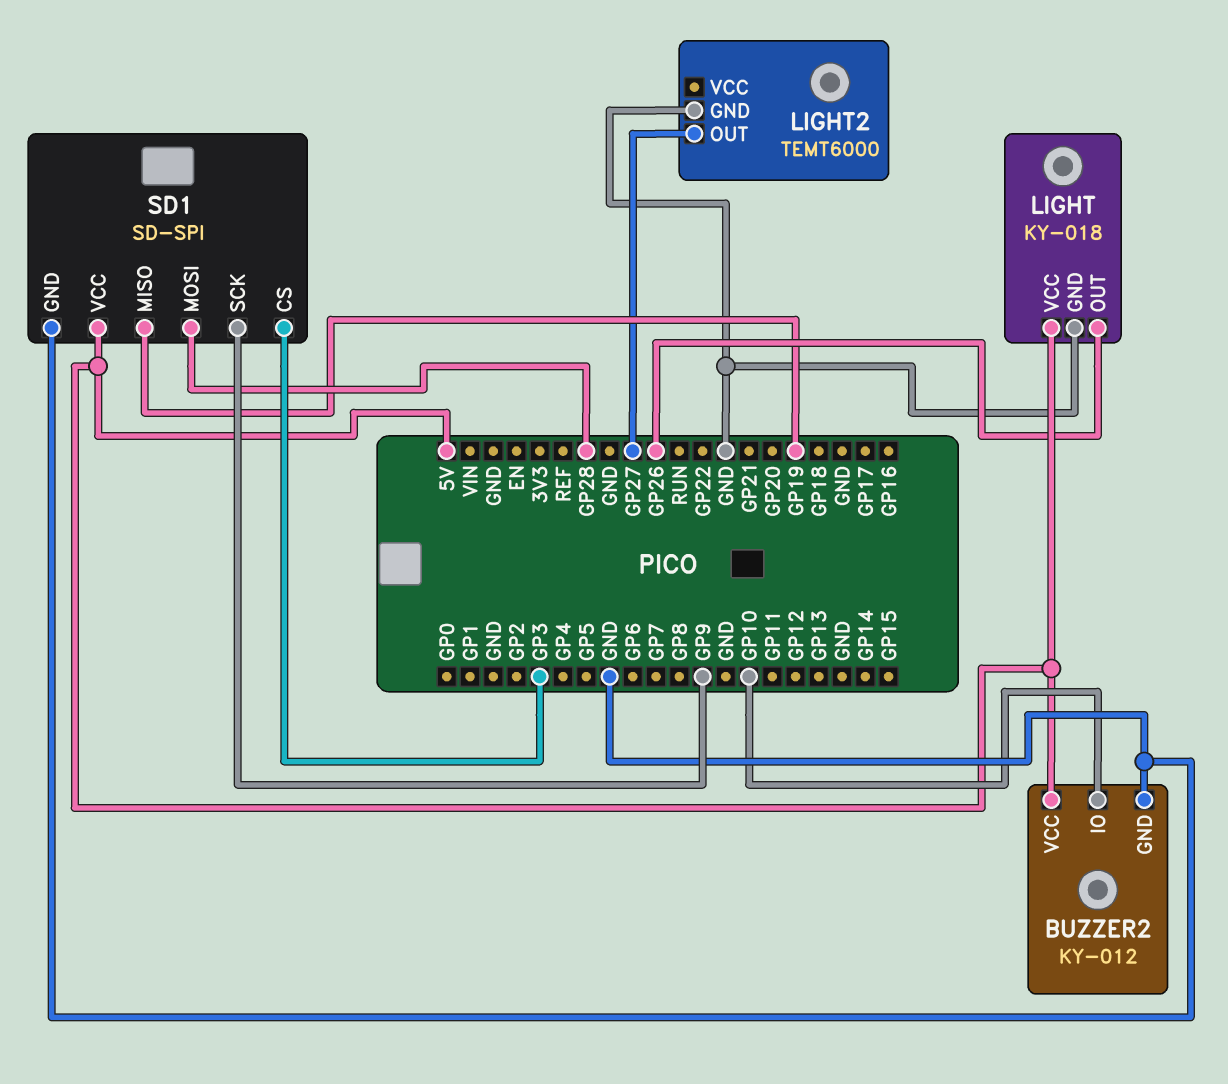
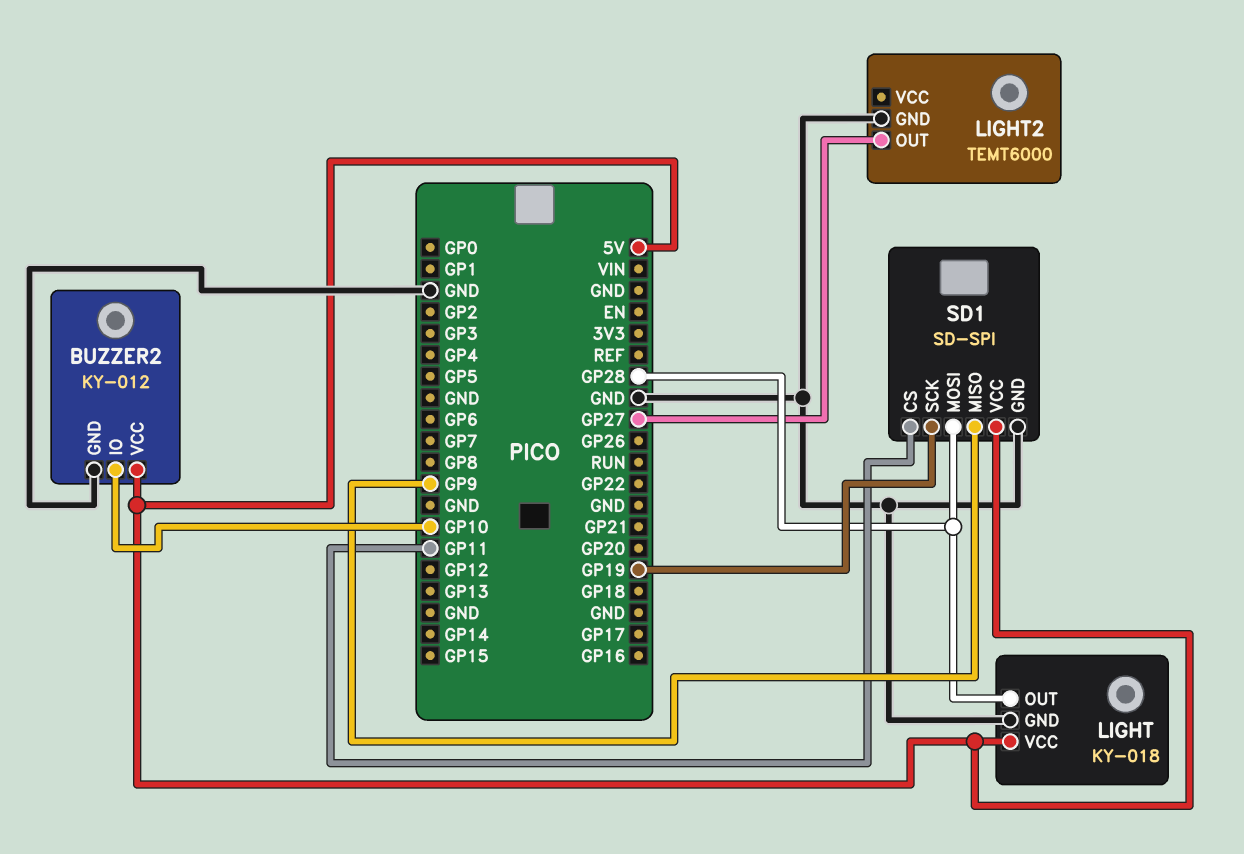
LIGHT pin OUT: GP26 -> GP28
SD1 pin CS: GP3 -> GP11
SD1 pin MISO: GP19 -> GP9
SD1 pin SCK: GP9 -> GP19

